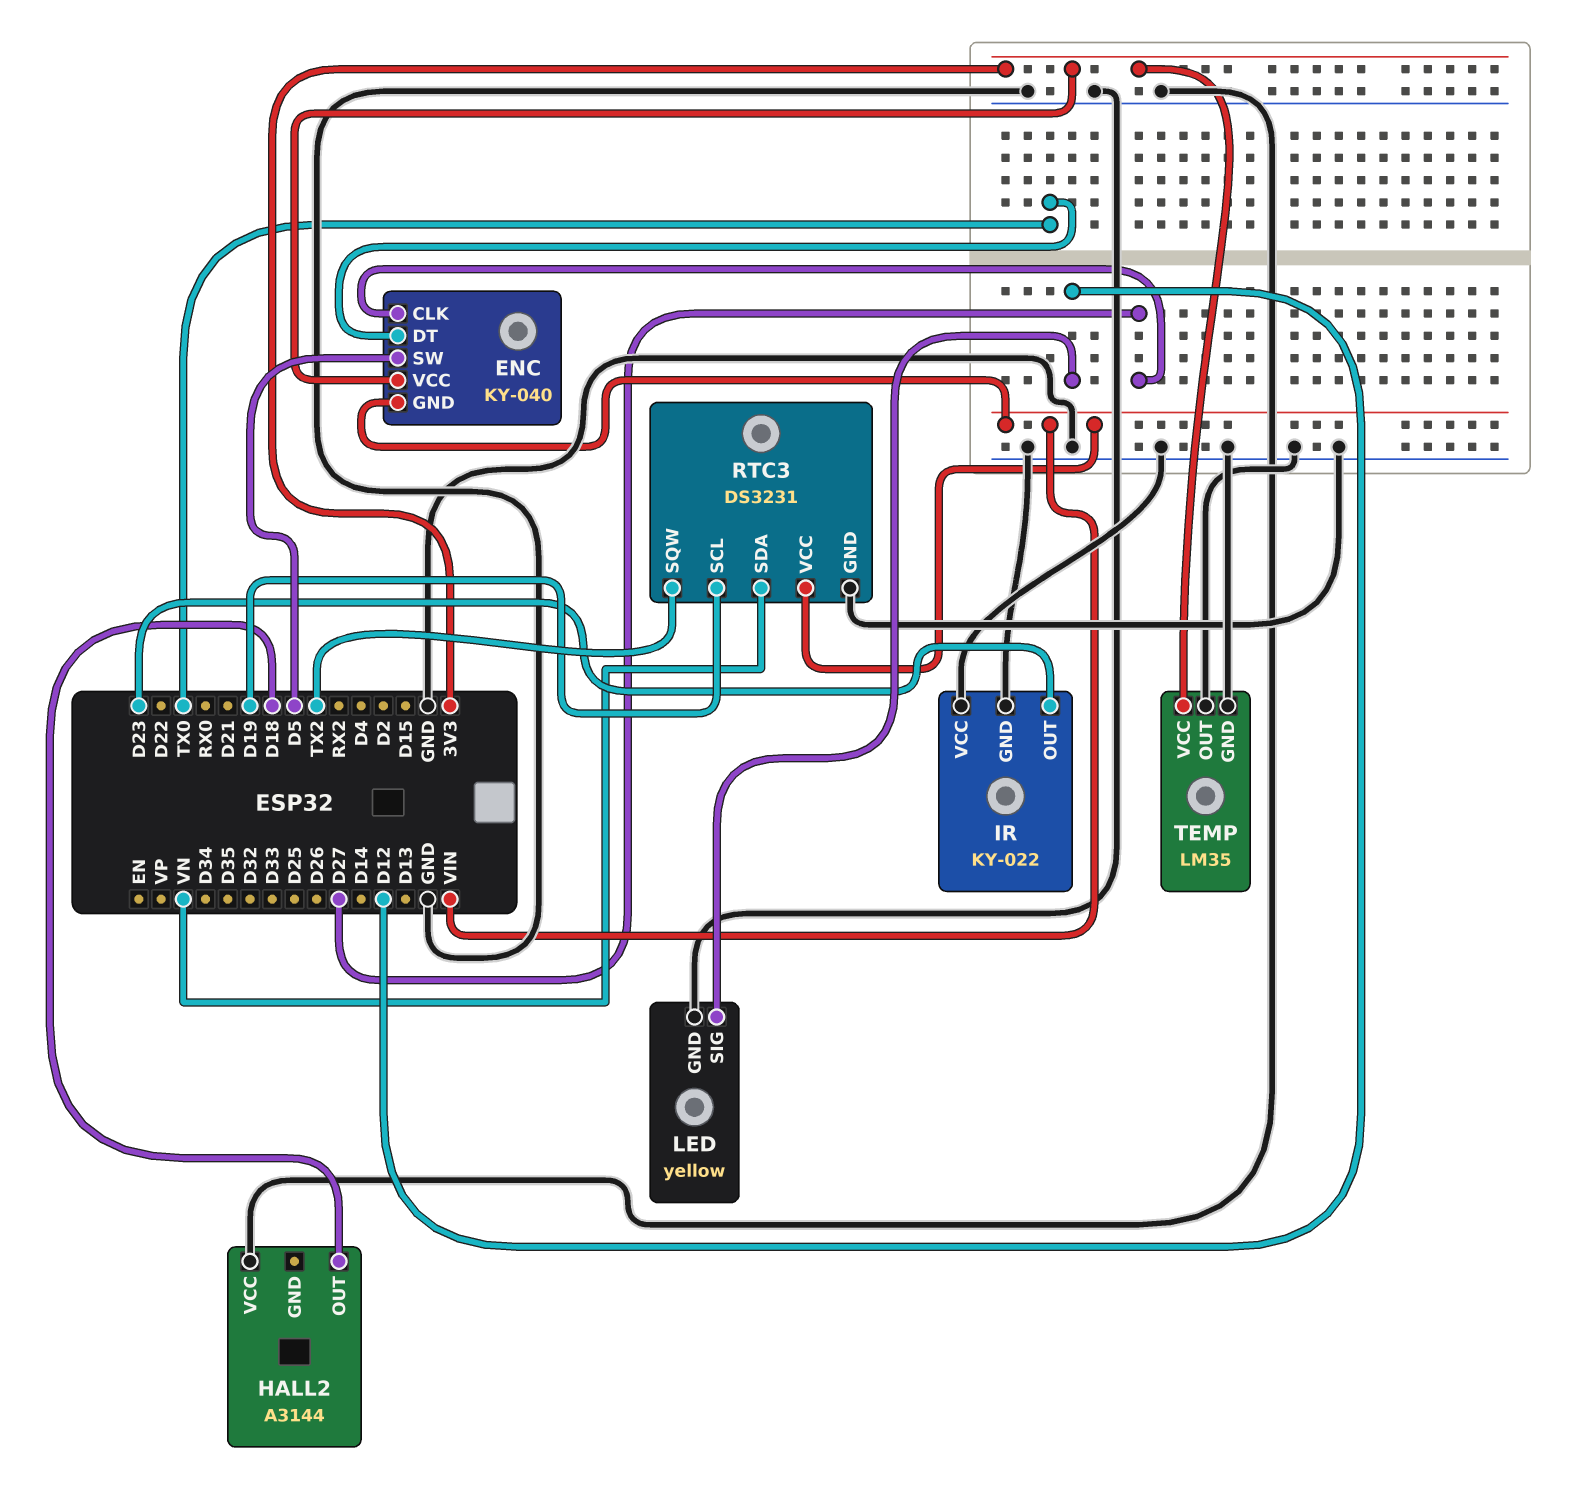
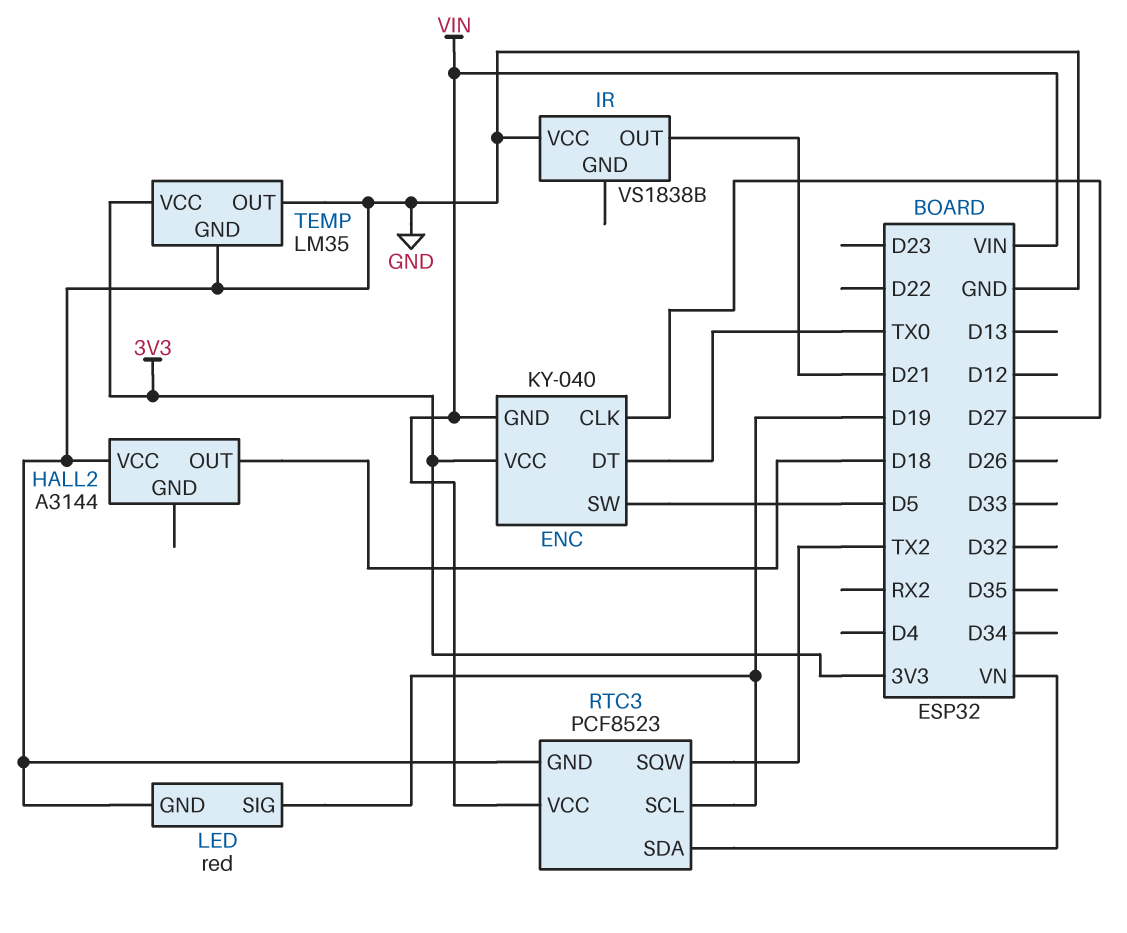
IR: KY-022 -> VS1838B
IR pin GND: GND -> none
IR pin OUT: D23 -> D21
LED: yellow -> red
LED pin SIG: D12 -> D19
RTC3: DS3231 -> PCF8523

